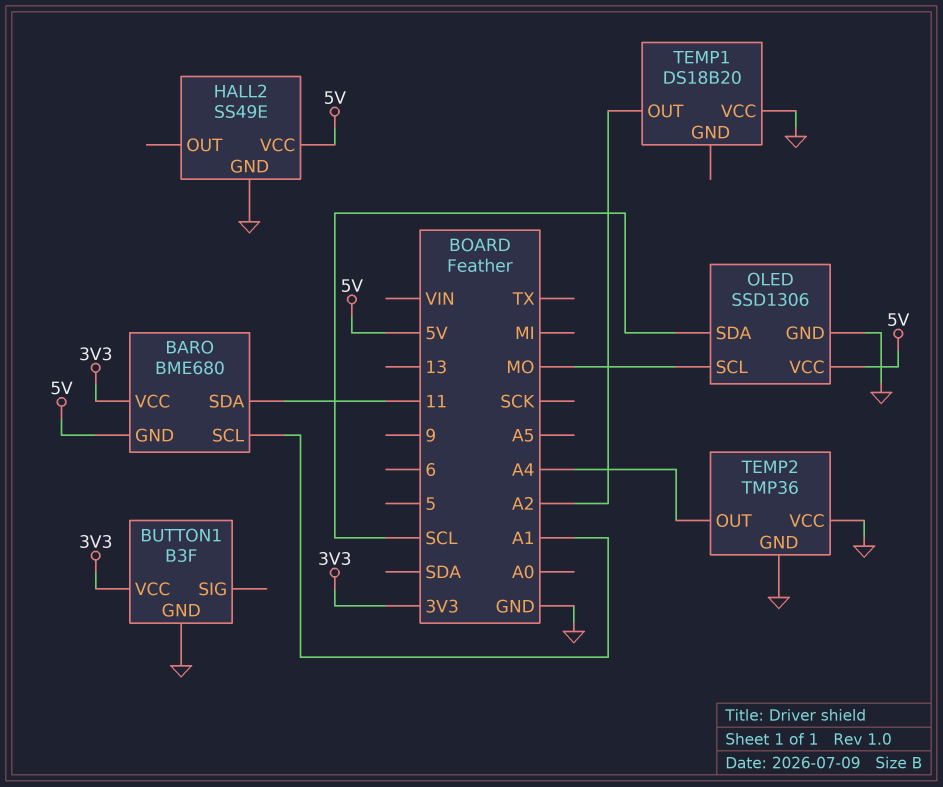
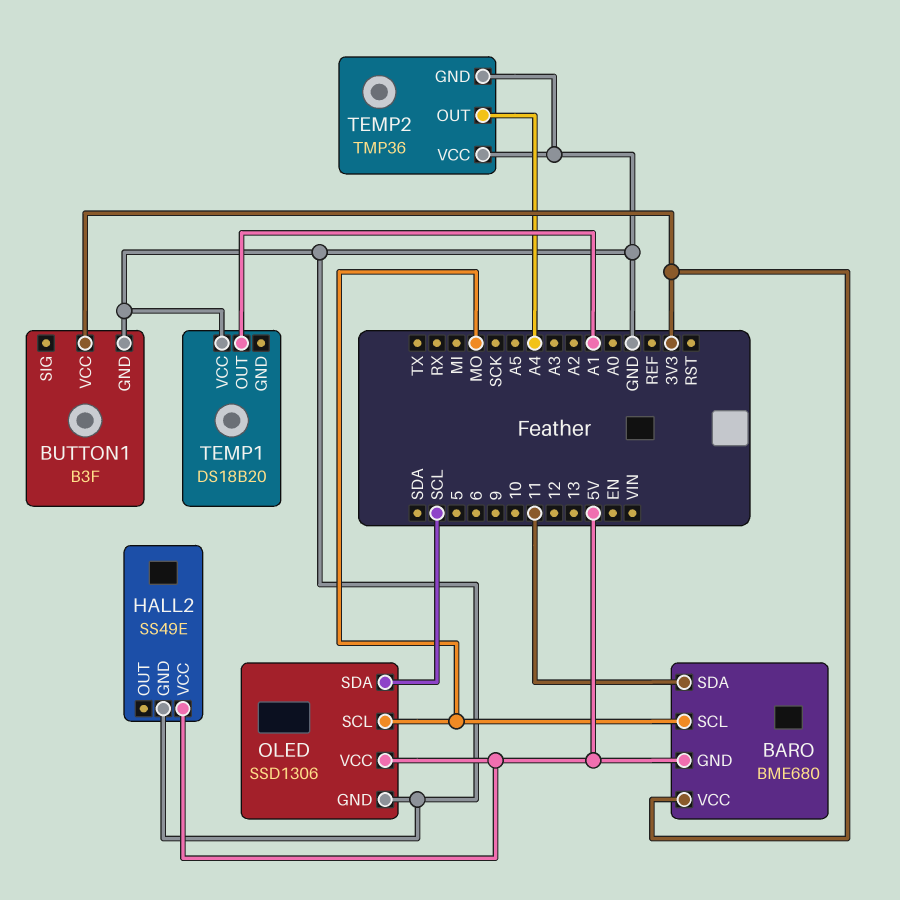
BARO pin SCL: A1 -> MO
TEMP1 pin OUT: A2 -> A1

